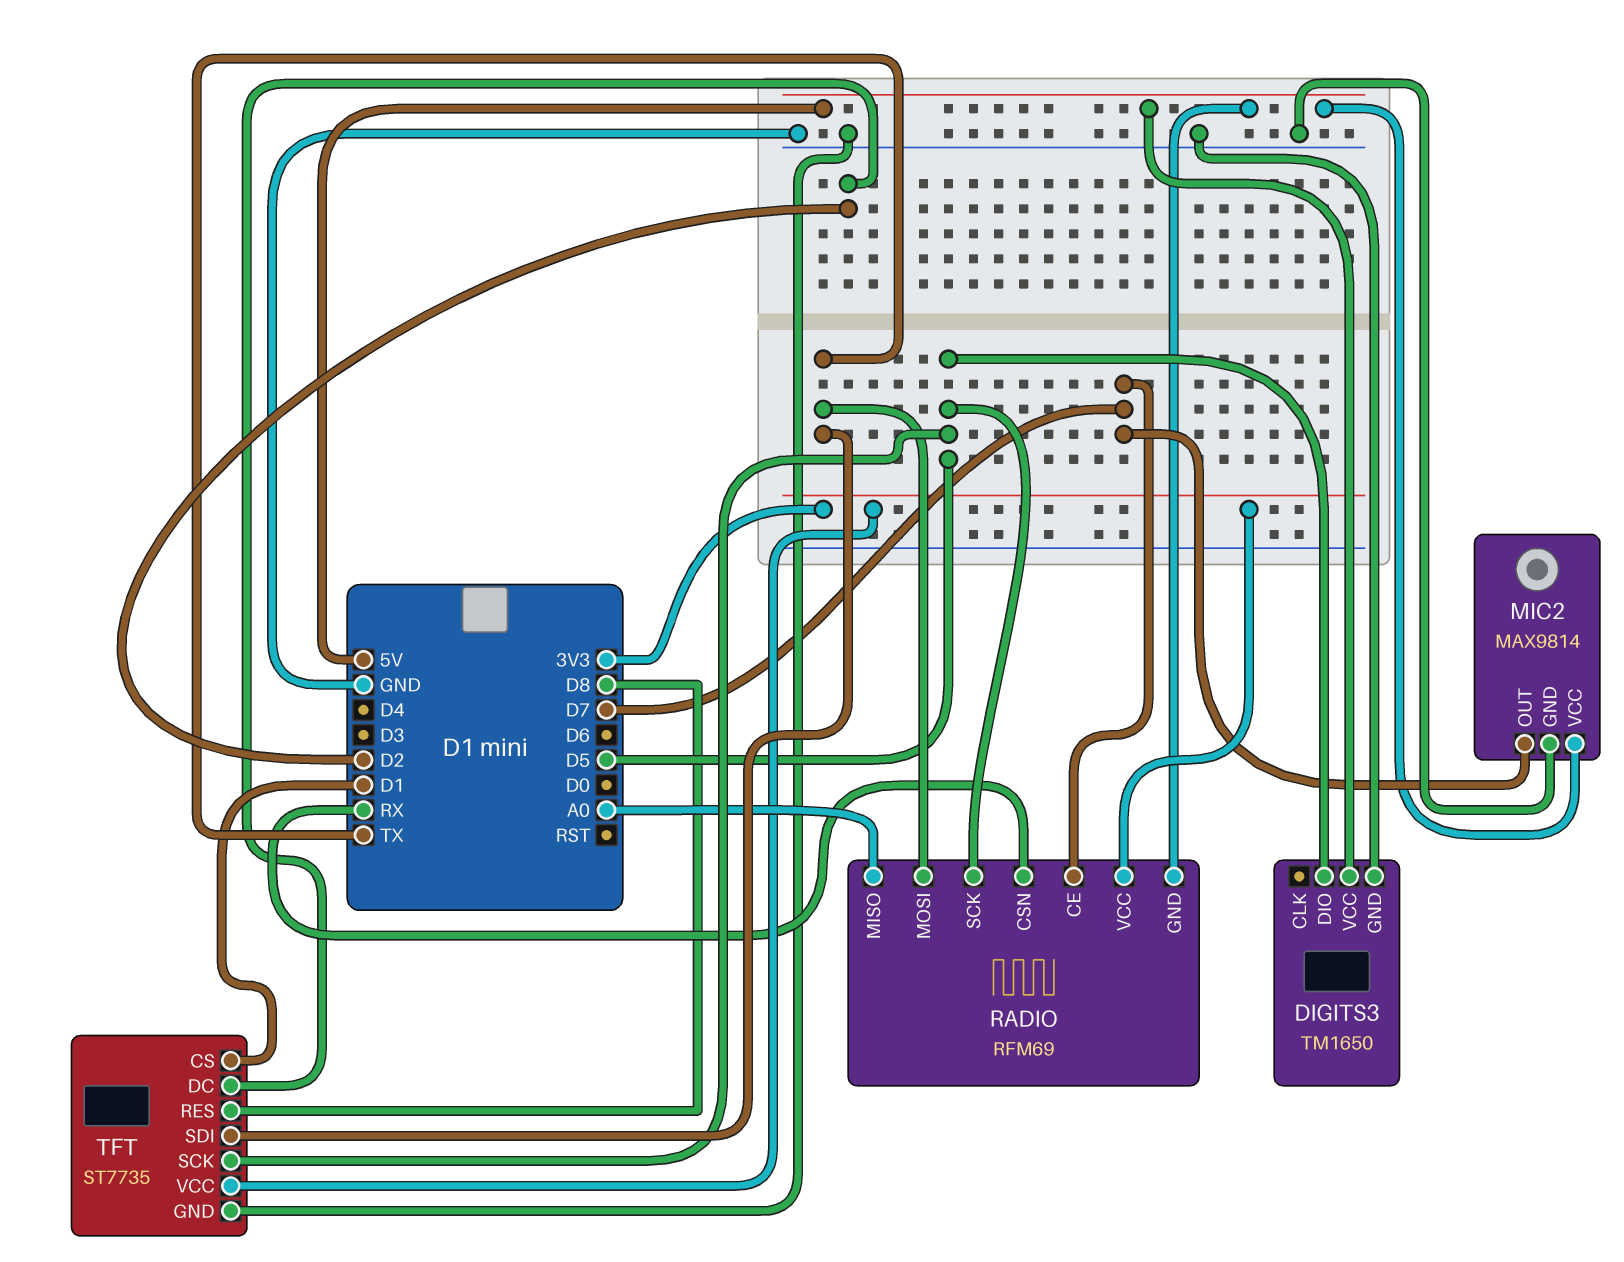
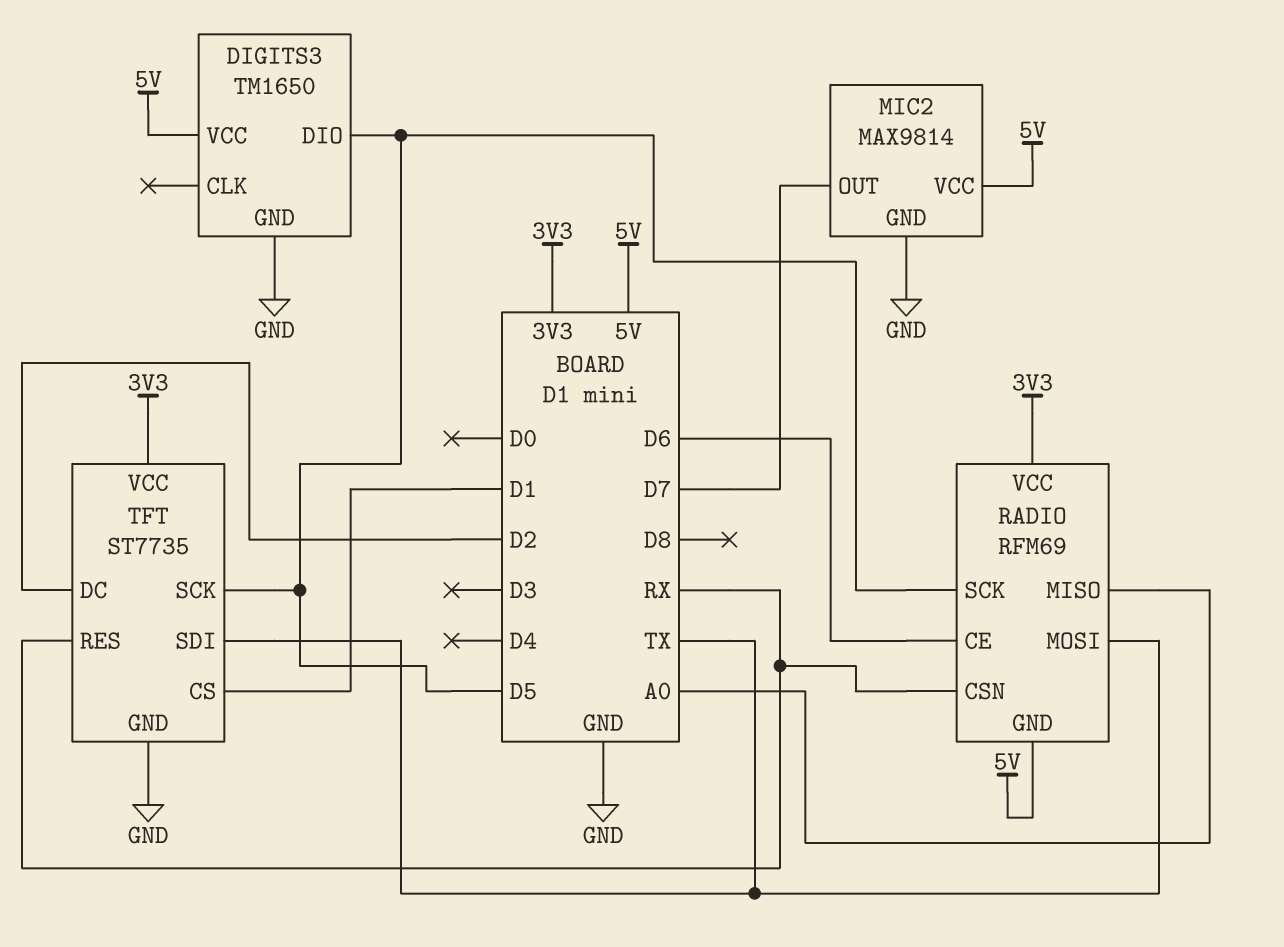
RADIO pin CE: D7 -> D6
TFT pin RES: D8 -> RX

